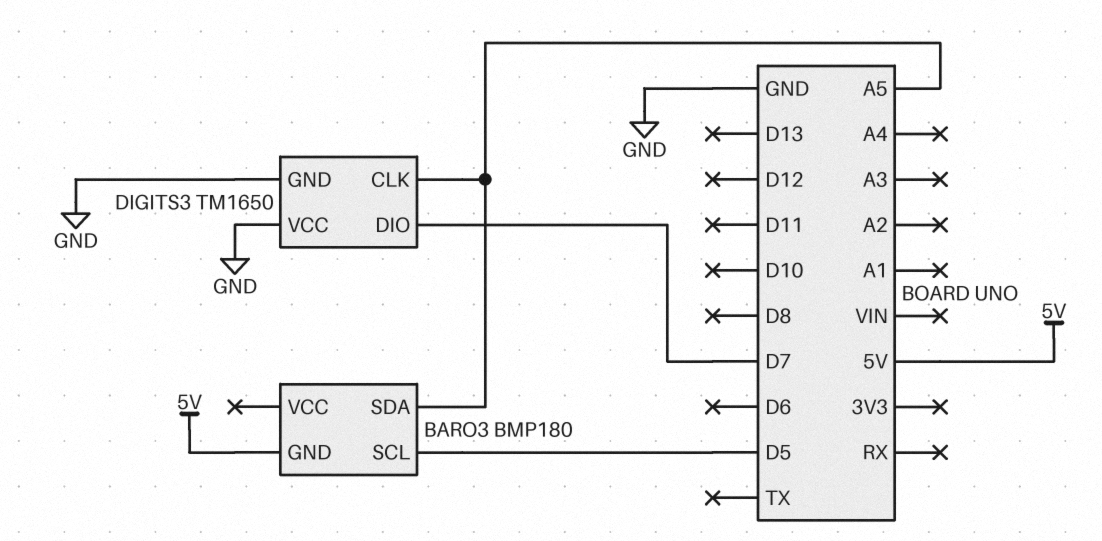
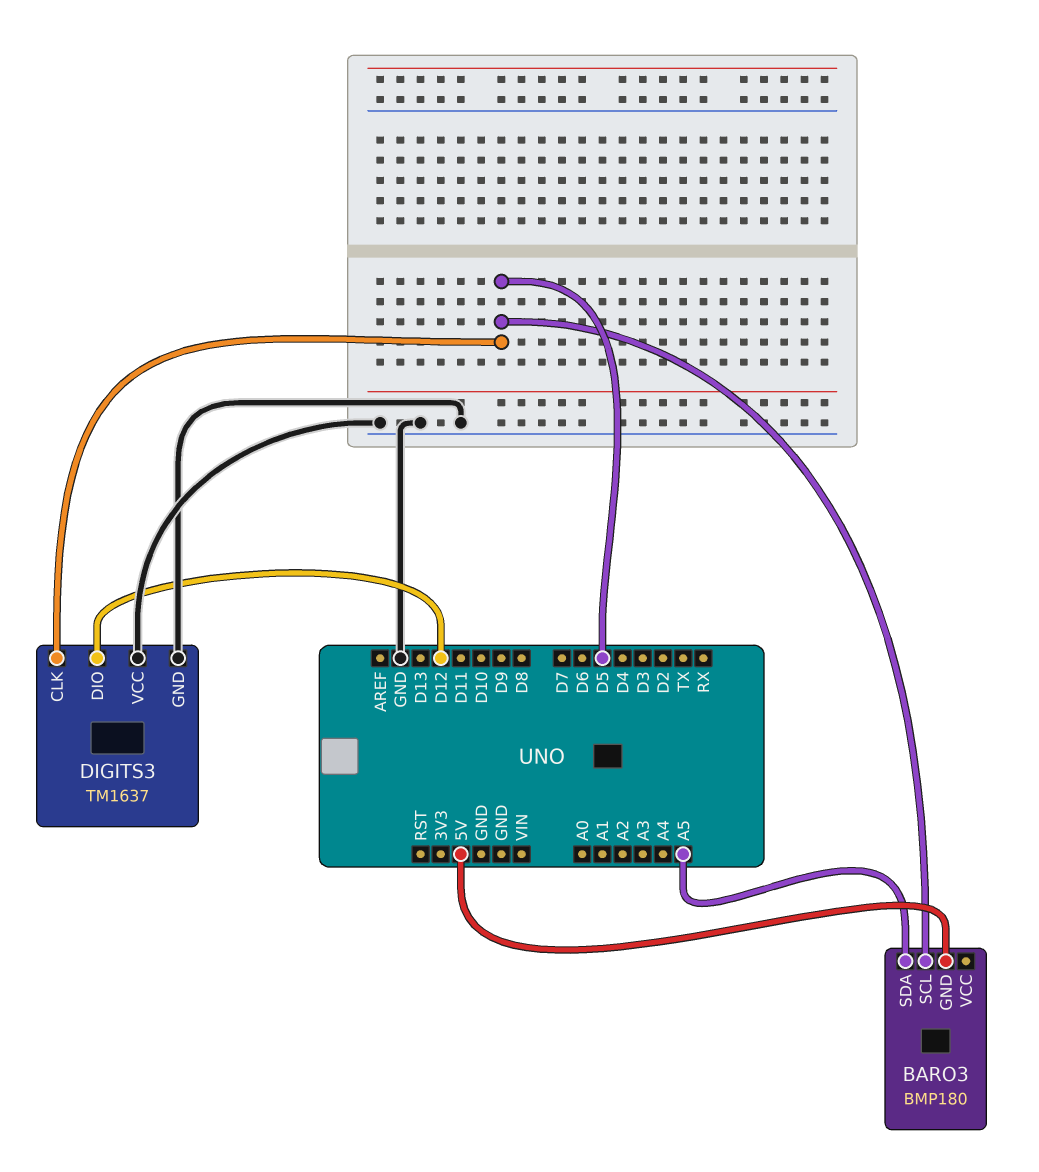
DIGITS3: TM1650 -> TM1637
DIGITS3 pin CLK: A5 -> D5
DIGITS3 pin DIO: D7 -> D12

